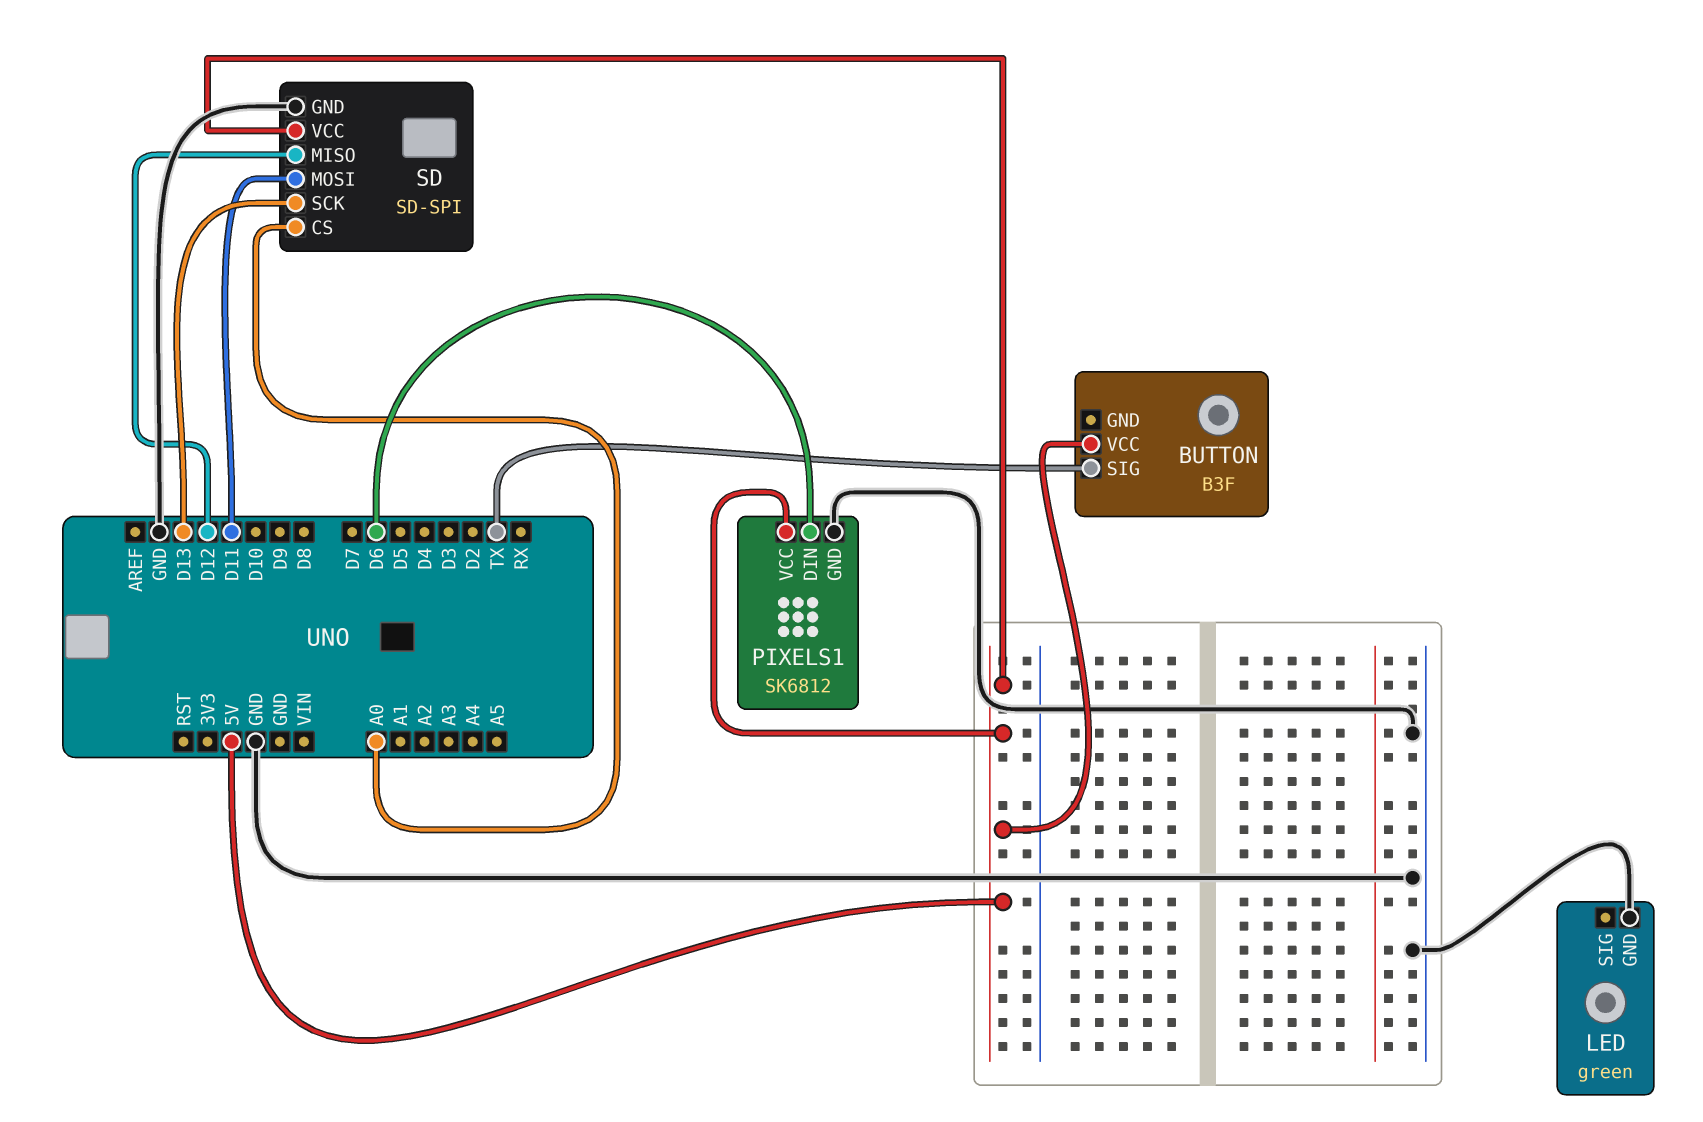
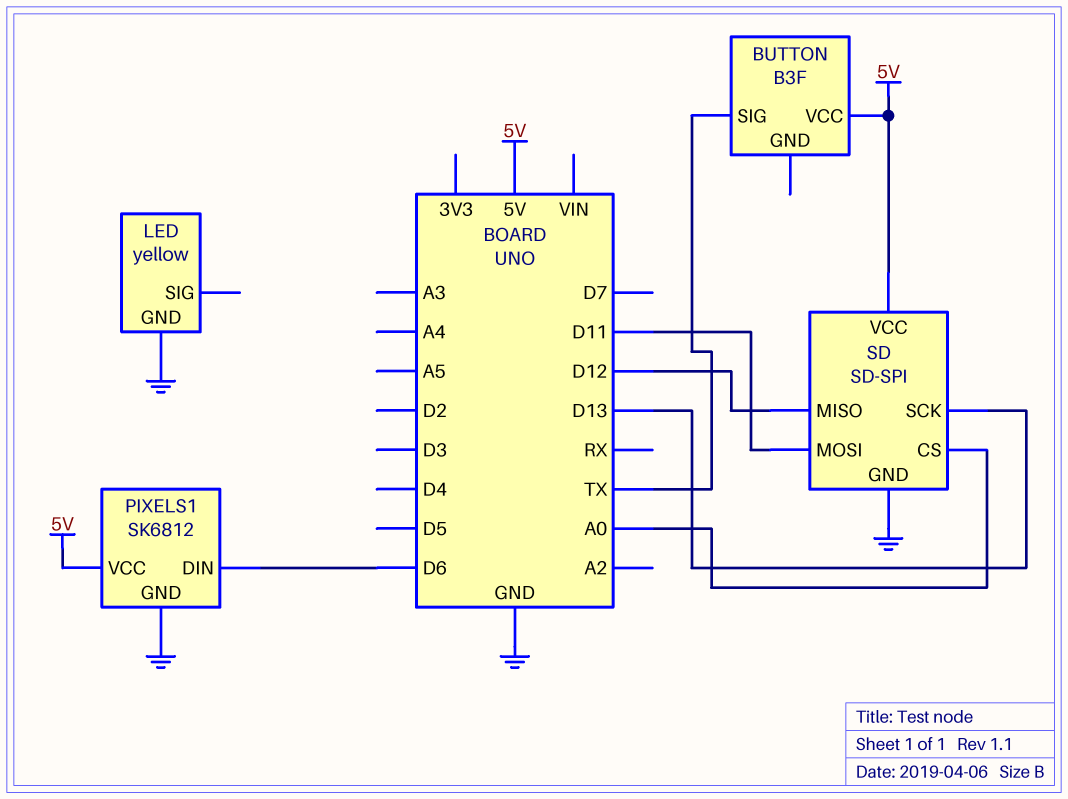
LED: green -> yellow

